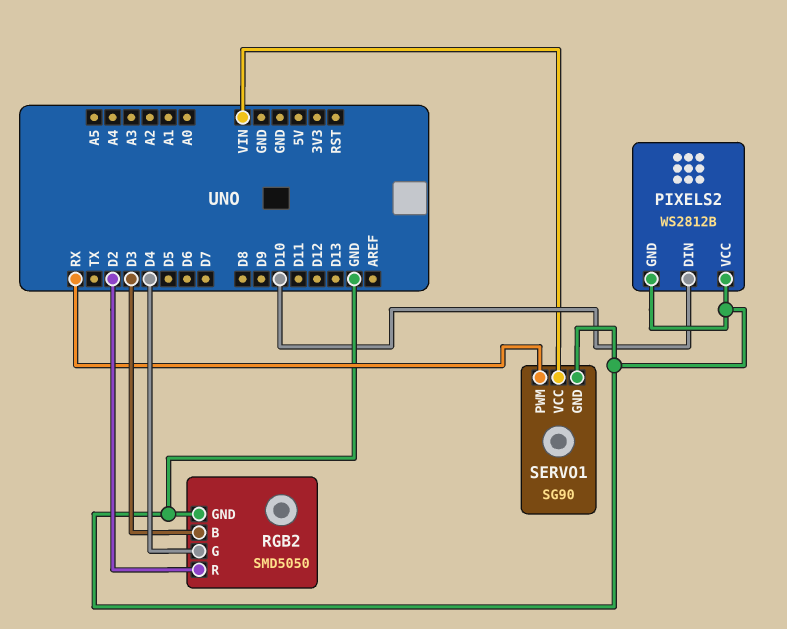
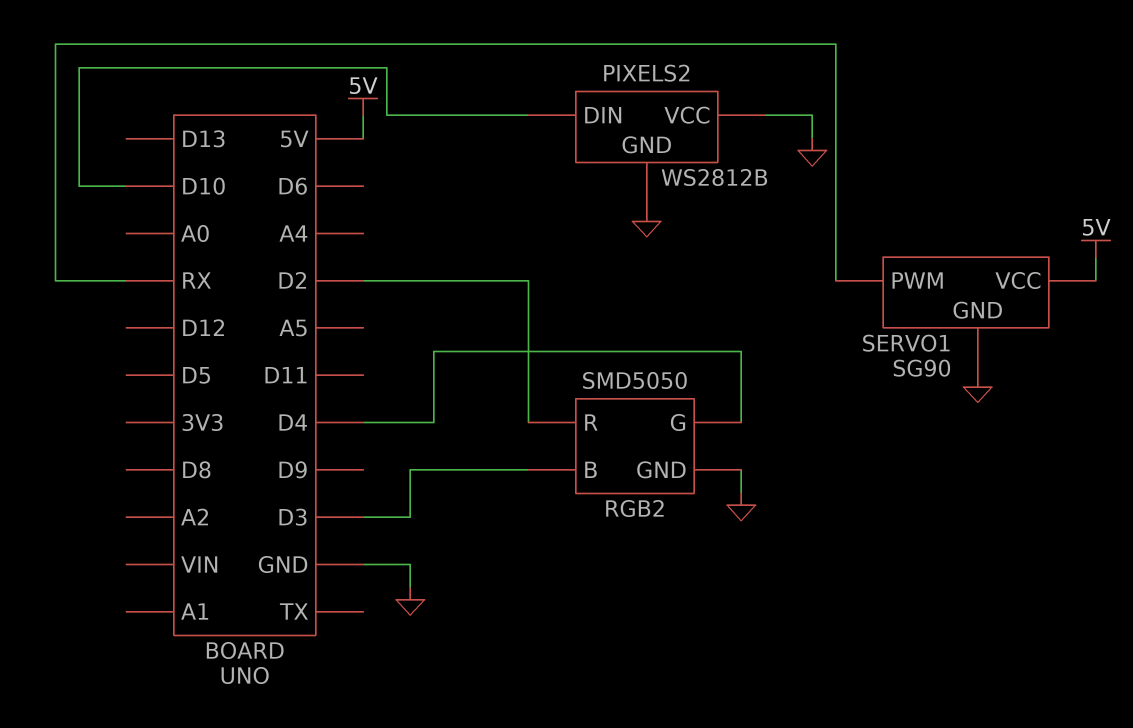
SERVO1 pin VCC: VIN -> 5V

